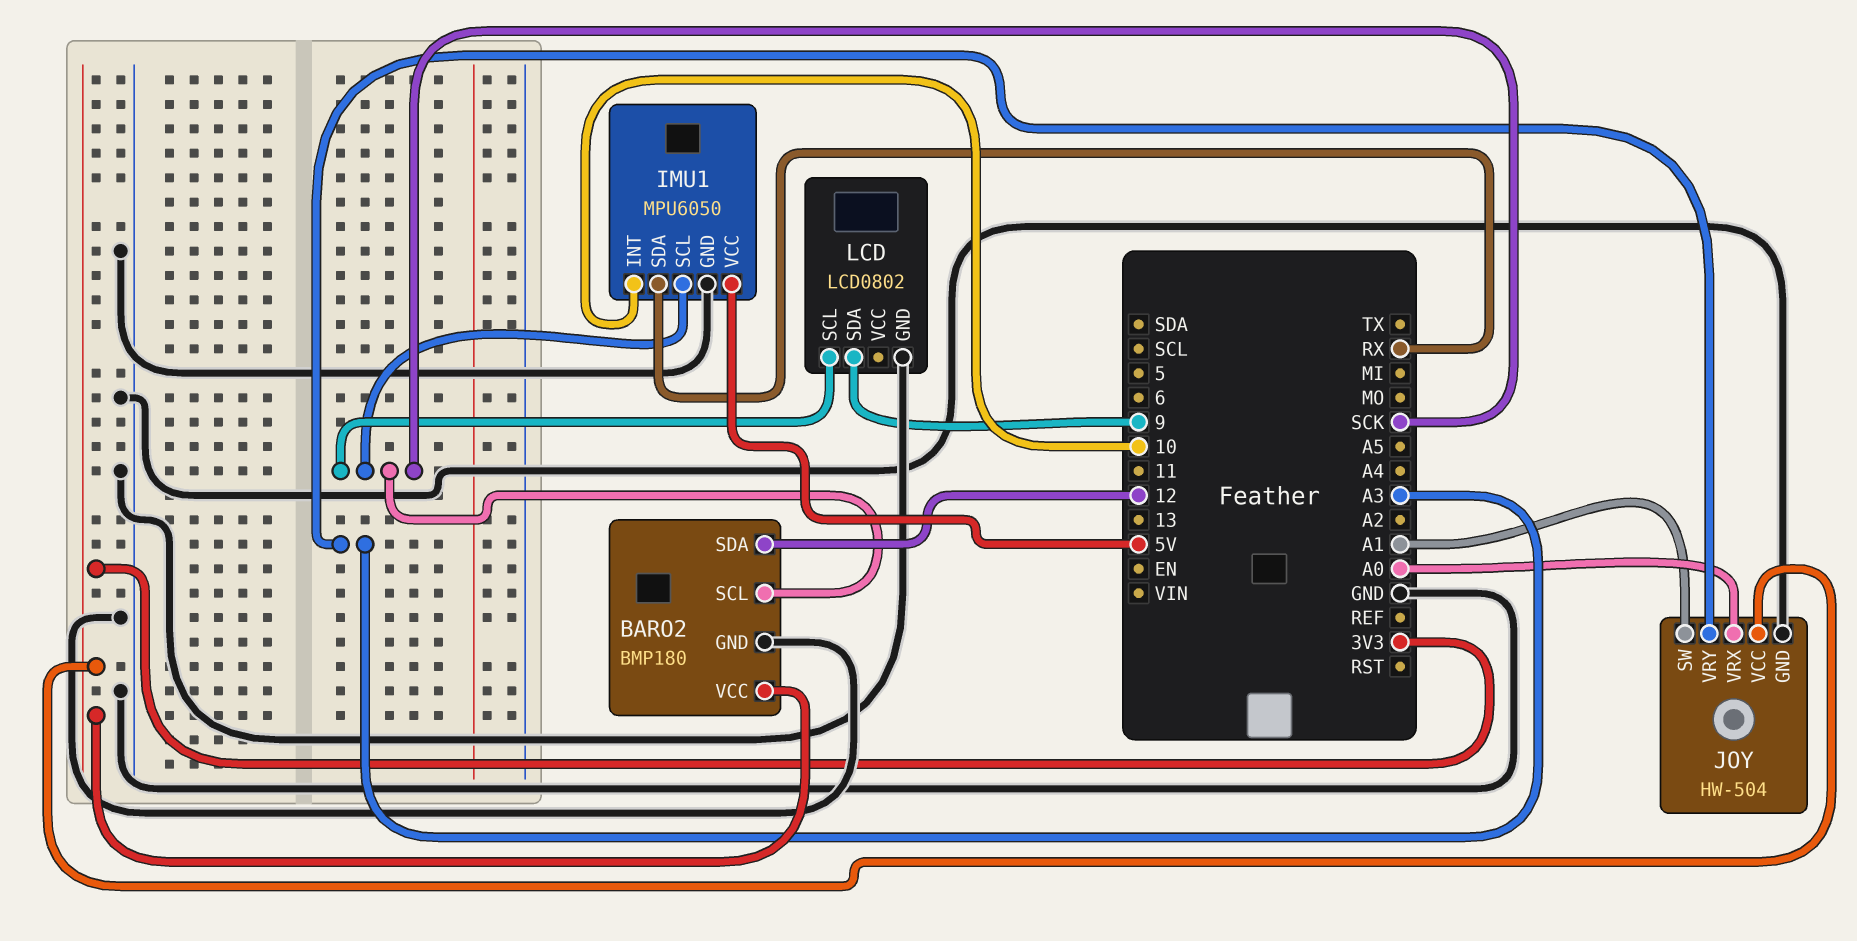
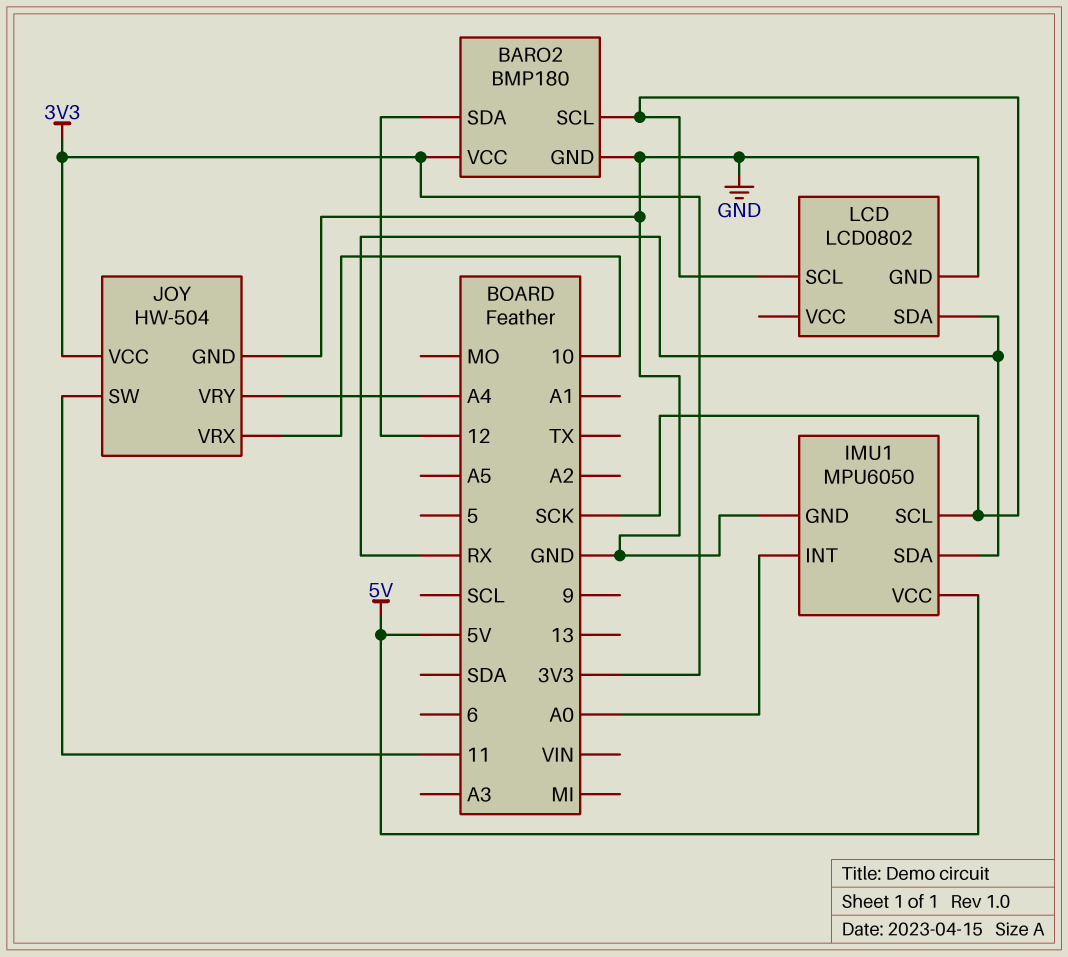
IMU1 pin INT: 10 -> A0
JOY pin SW: A1 -> 11
JOY pin VRX: A0 -> 10
JOY pin VRY: A3 -> A4
LCD pin SDA: 9 -> RX

